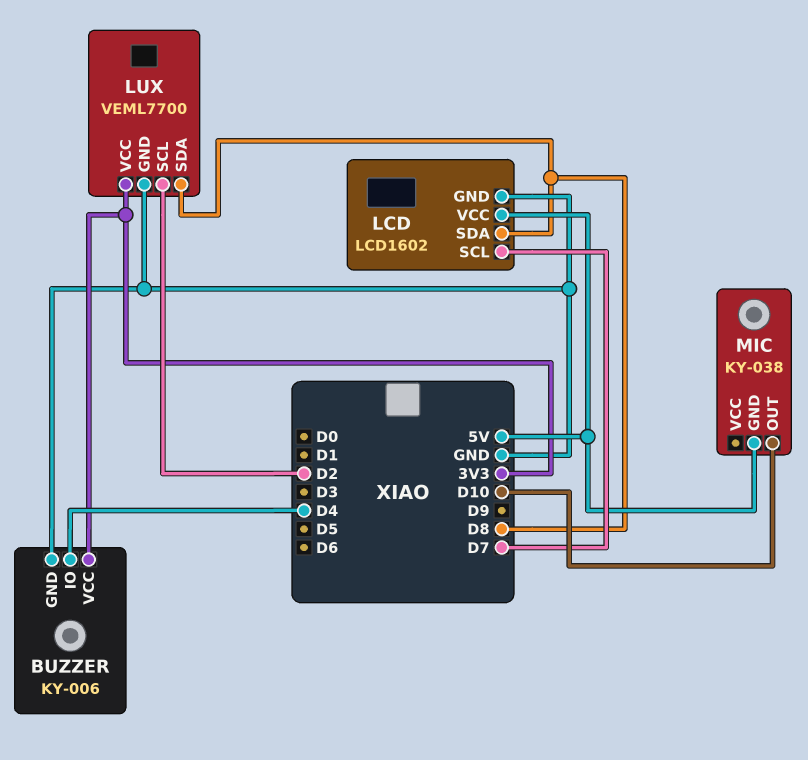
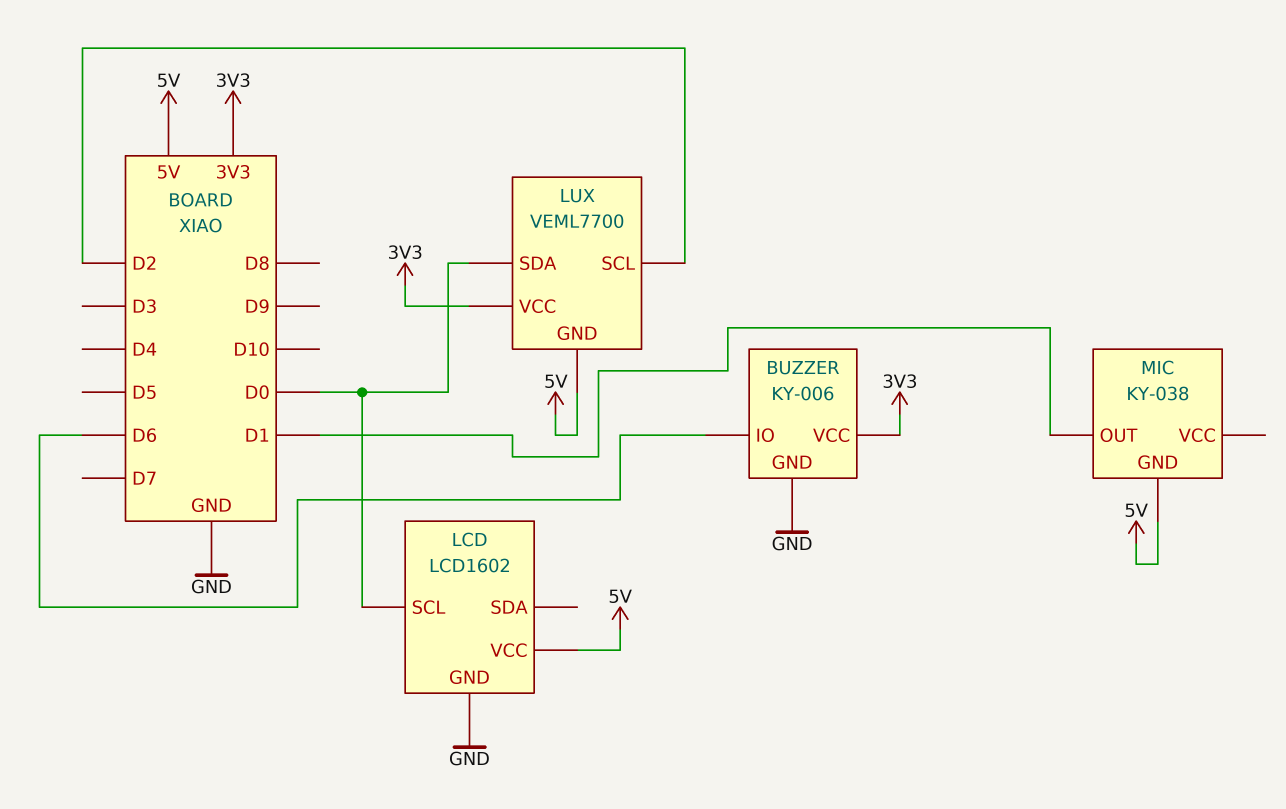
BUZZER pin IO: D4 -> D6
LCD pin SCL: D7 -> D0
LCD pin SDA: D8 -> none
LUX pin GND: GND -> 5V
LUX pin SDA: D8 -> D0
MIC pin OUT: D10 -> D1

